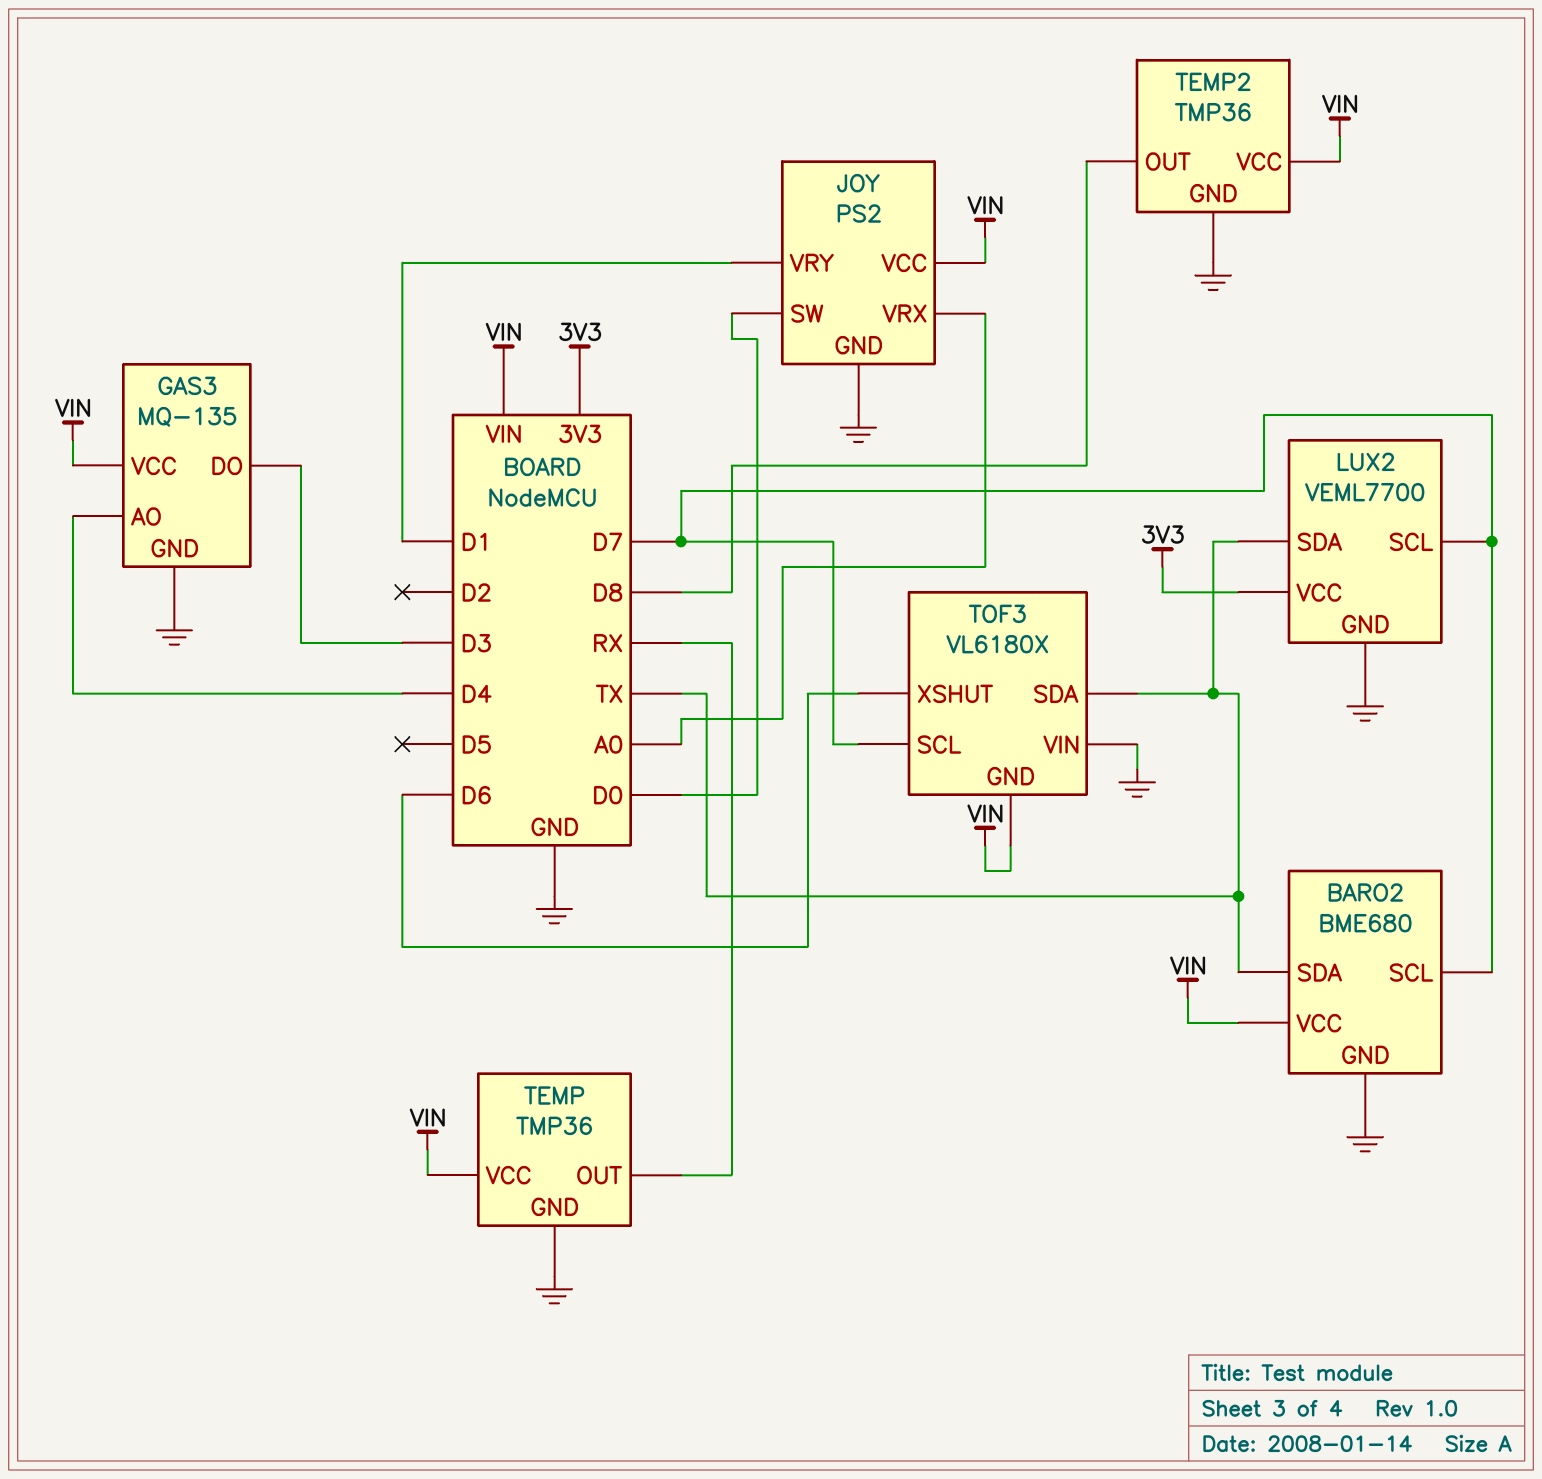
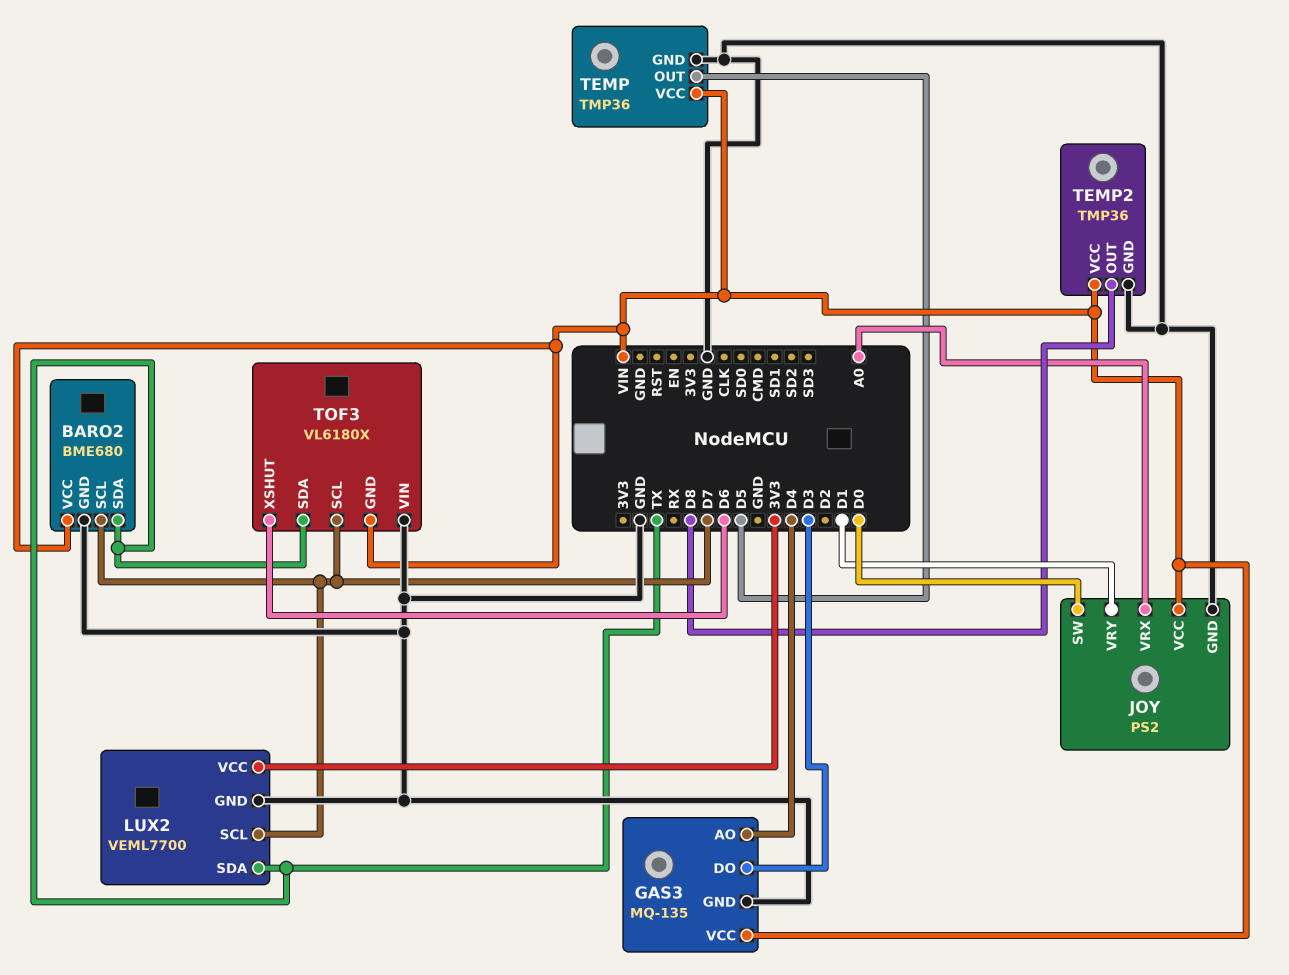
TEMP pin OUT: RX -> D5

